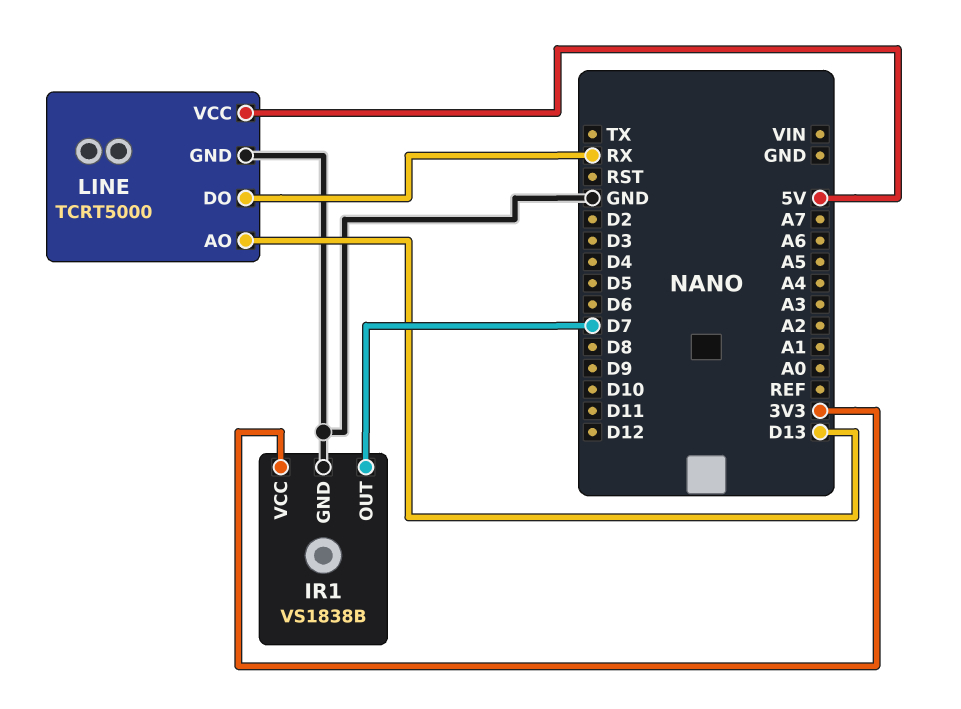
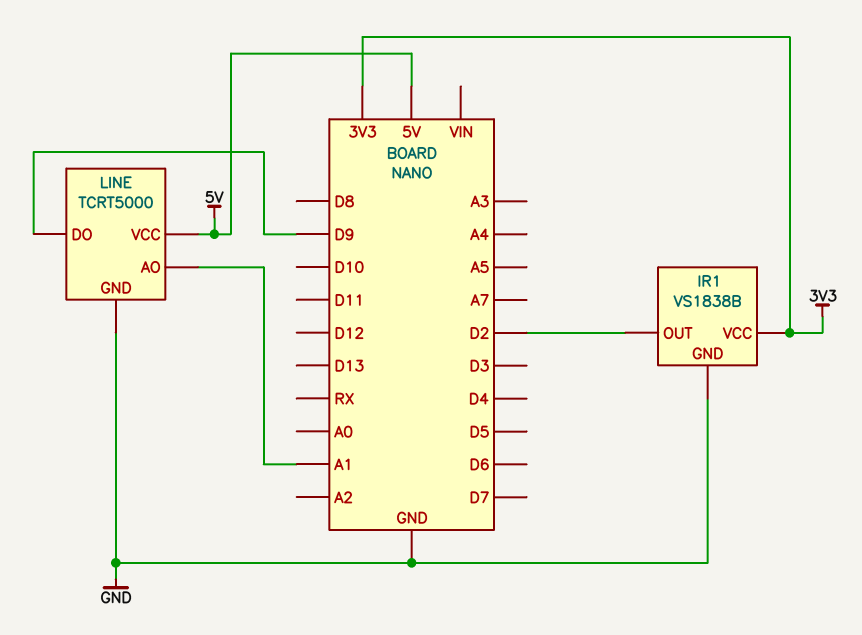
IR1 pin OUT: D7 -> D2
LINE pin AO: D13 -> A1
LINE pin DO: RX -> D9

